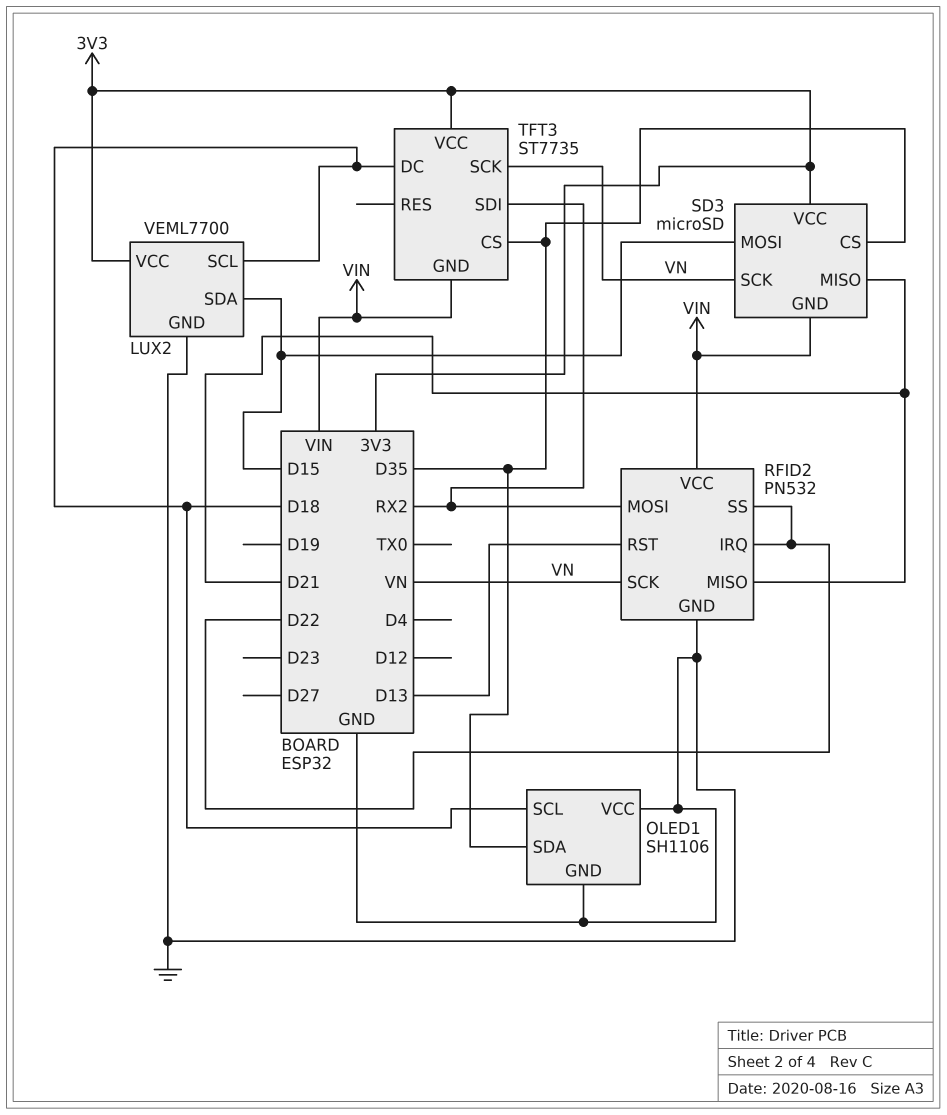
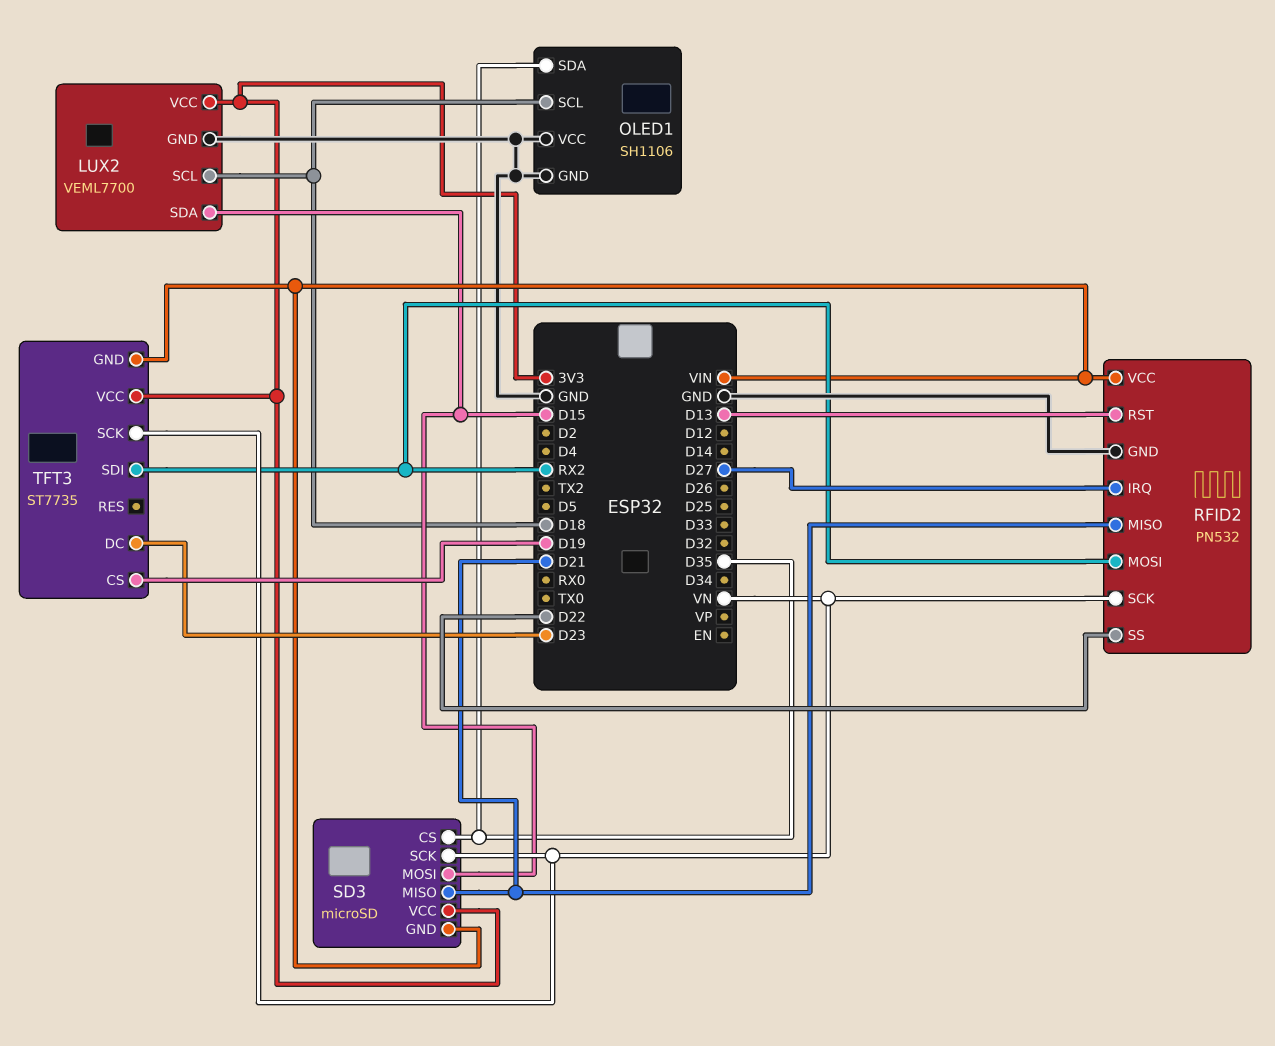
RFID2 pin IRQ: D22 -> D27
TFT3 pin CS: D35 -> D19
TFT3 pin DC: D18 -> D23

